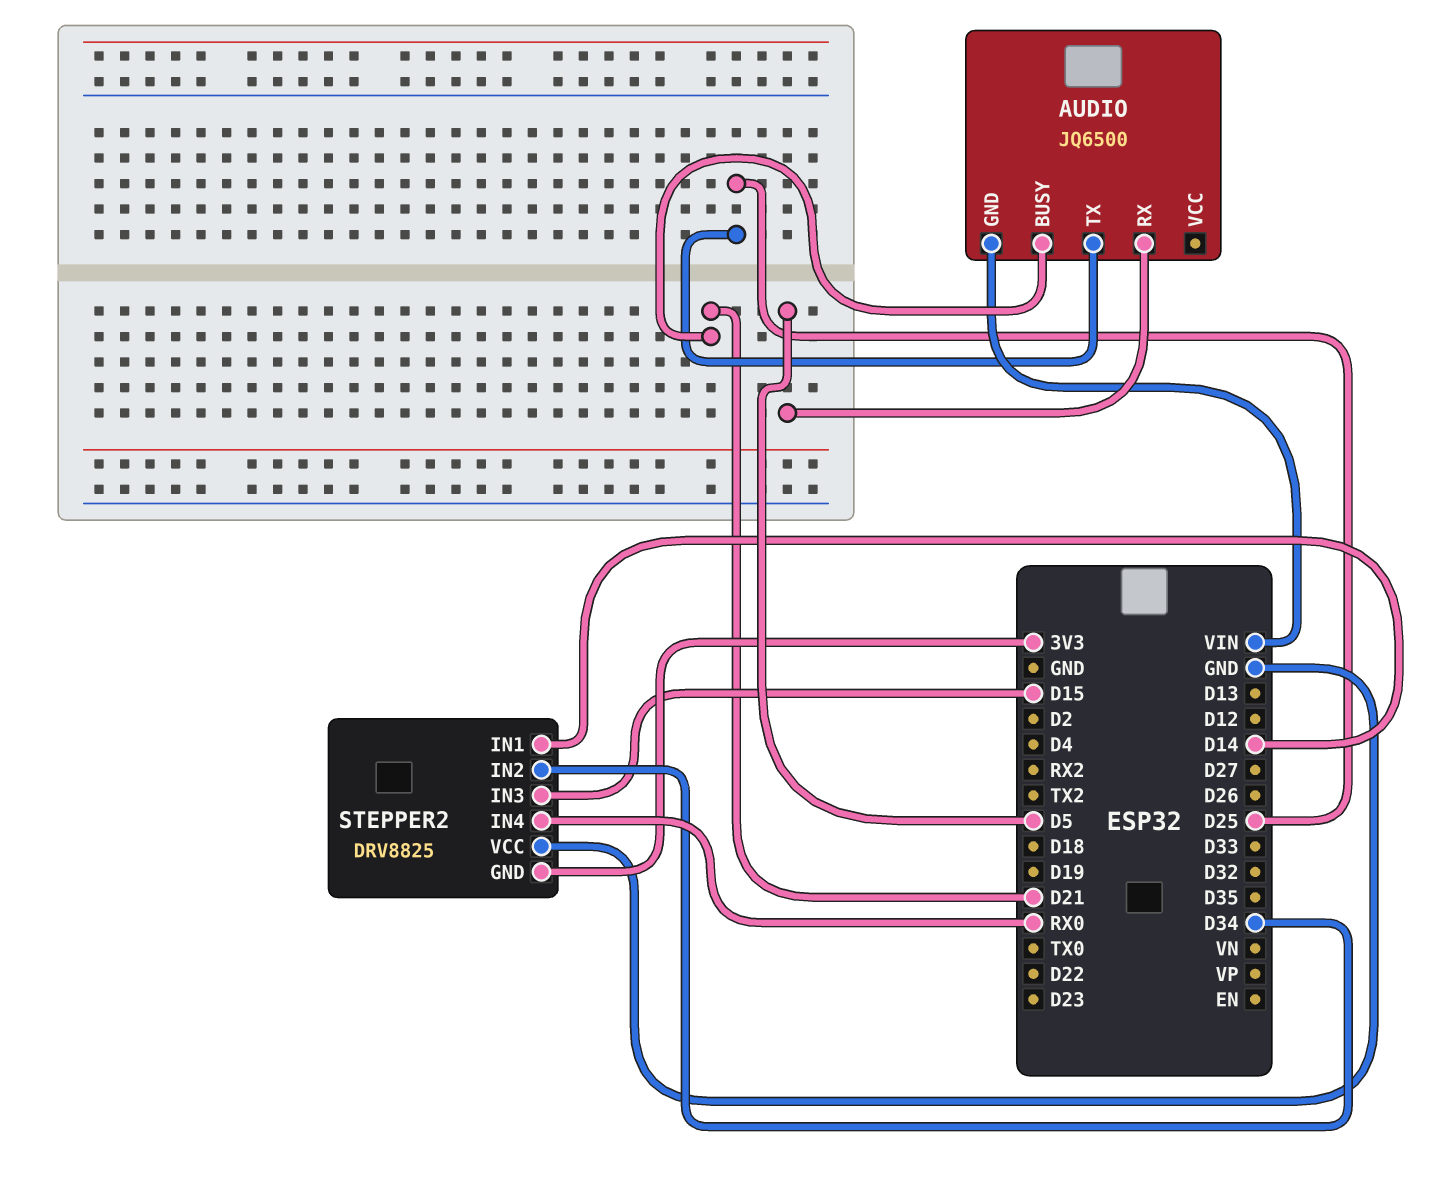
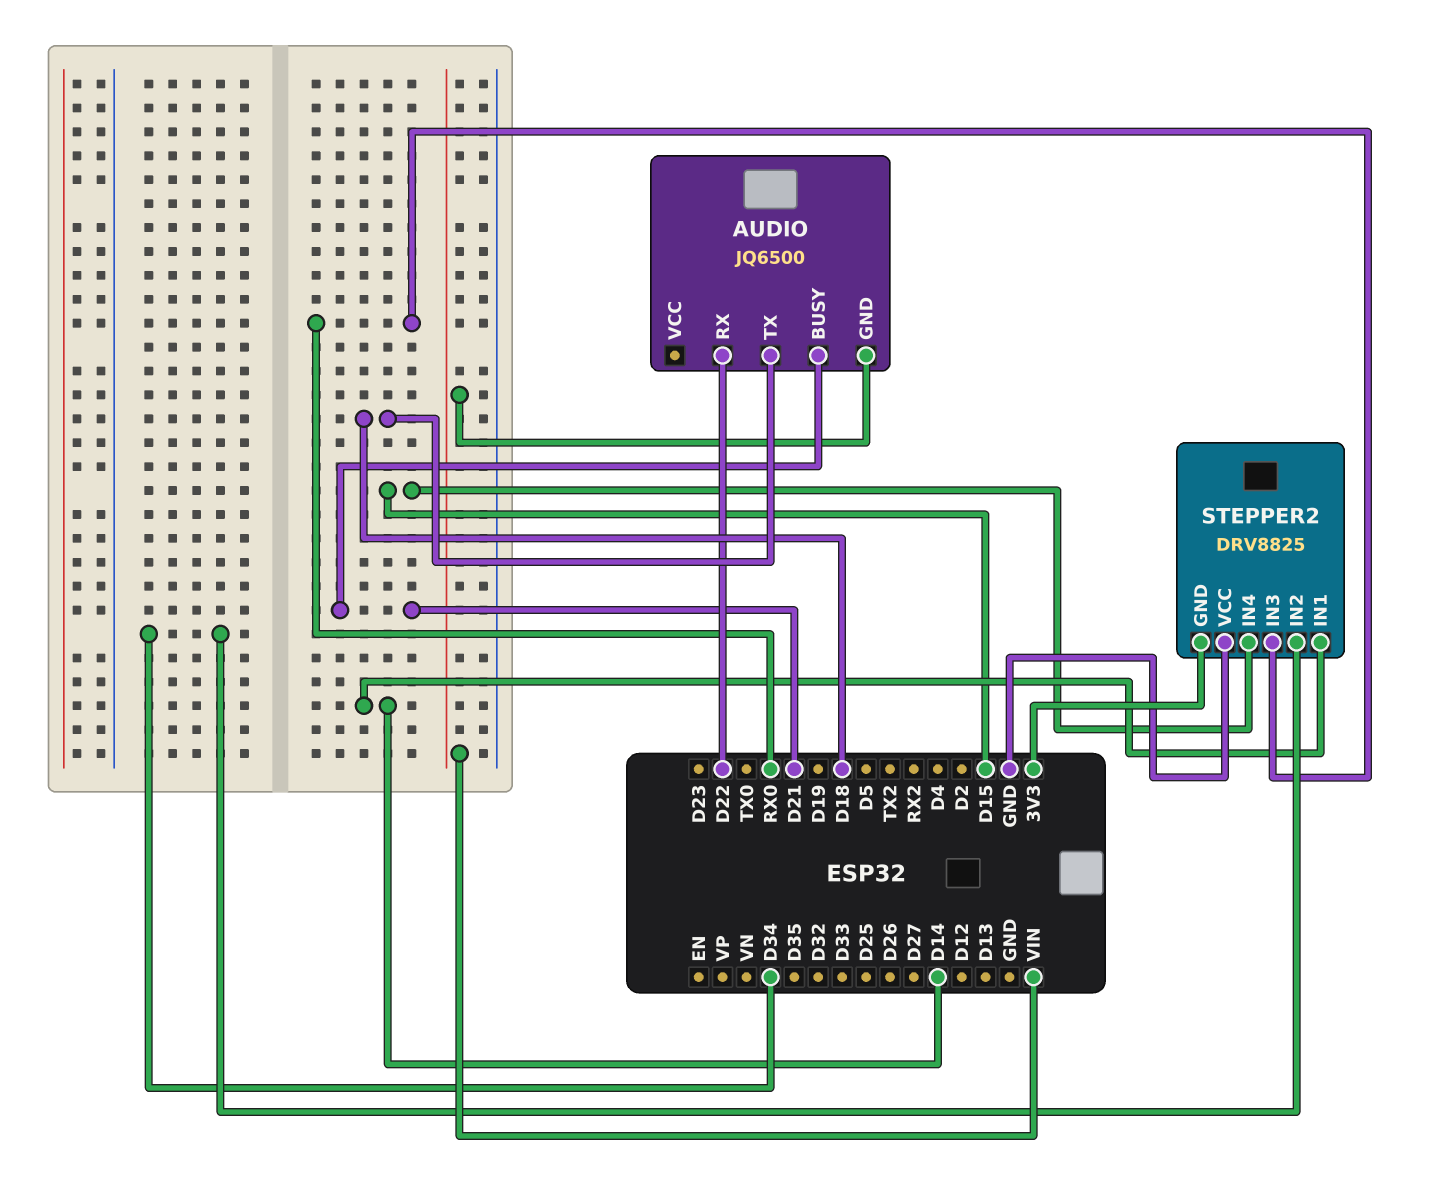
AUDIO pin RX: D5 -> D22
AUDIO pin TX: D25 -> D18
STEPPER2 pin IN3: D15 -> RX0
STEPPER2 pin IN4: RX0 -> D15

